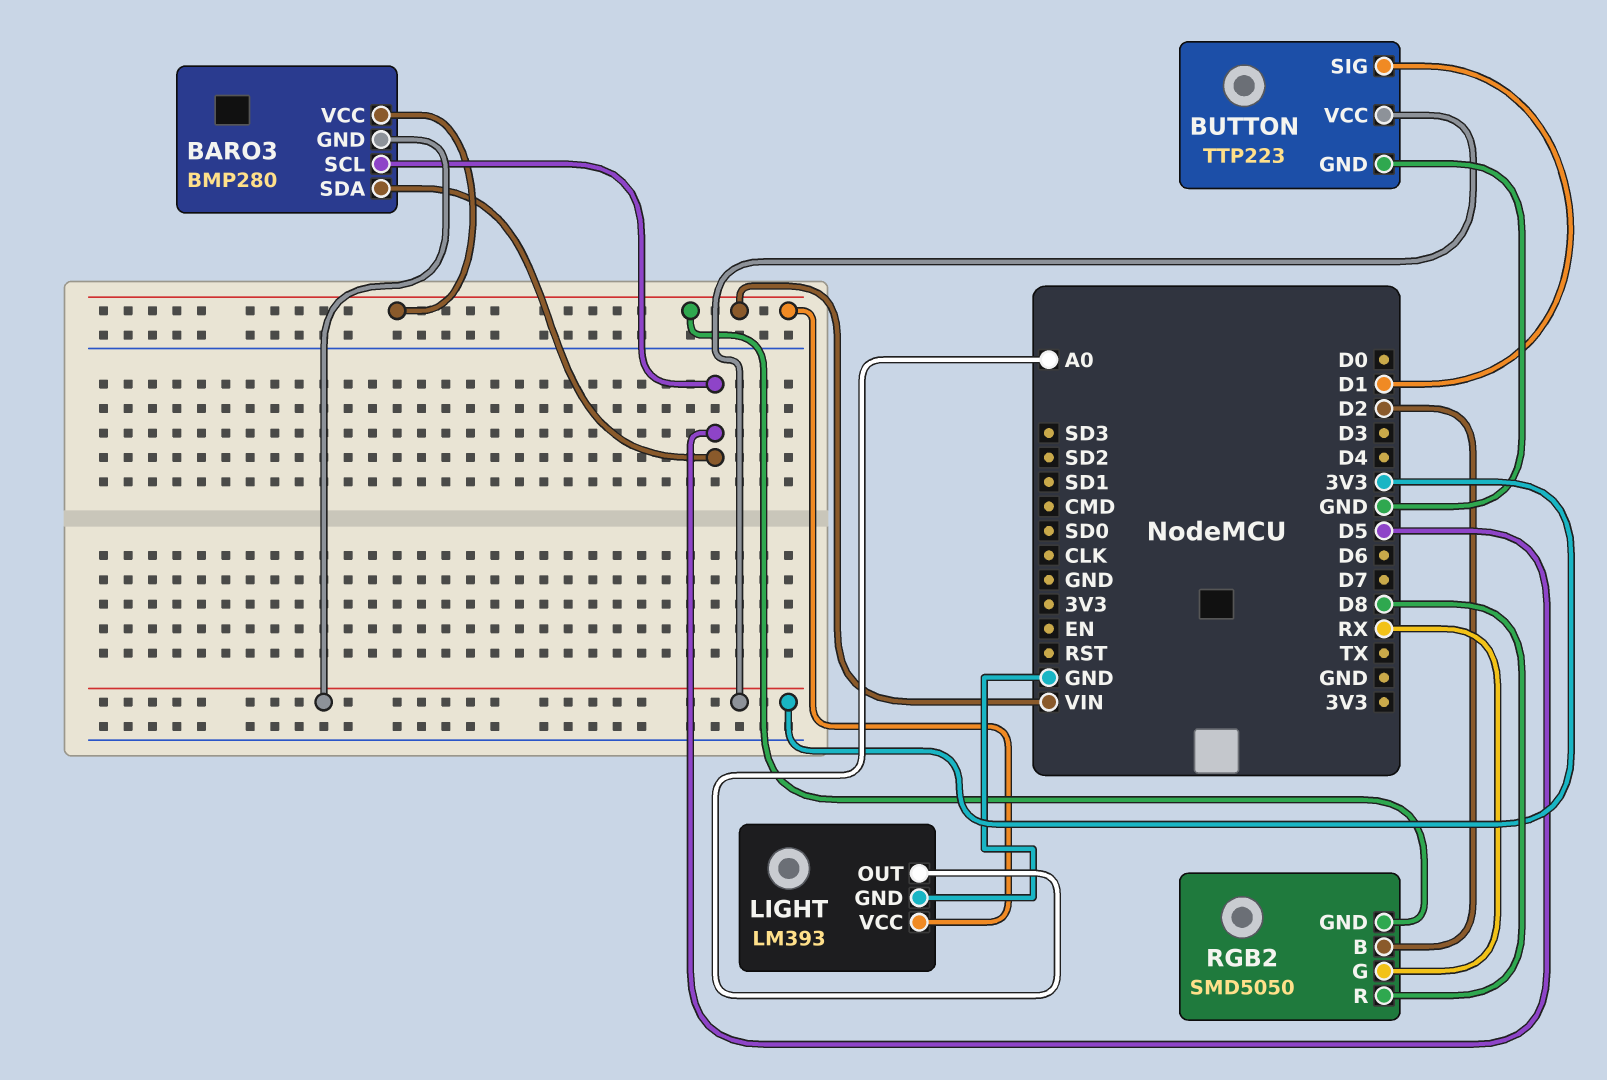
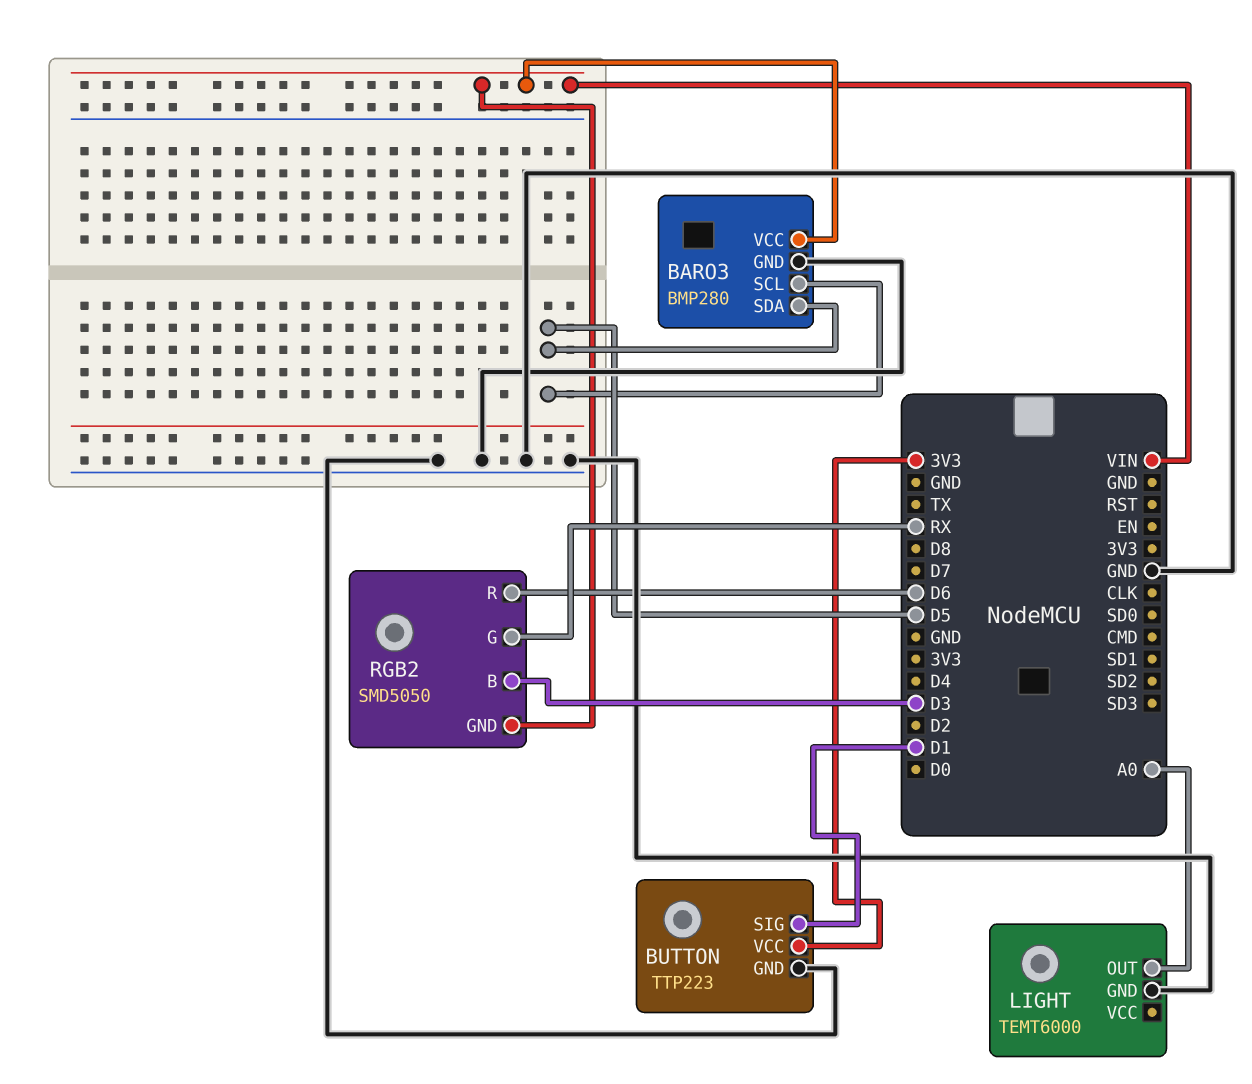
BARO3 pin GND: 3V3 -> GND
LIGHT: LM393 -> TEMT6000
LIGHT pin VCC: VIN -> none
RGB2 pin B: D2 -> D3
RGB2 pin R: D8 -> D6

